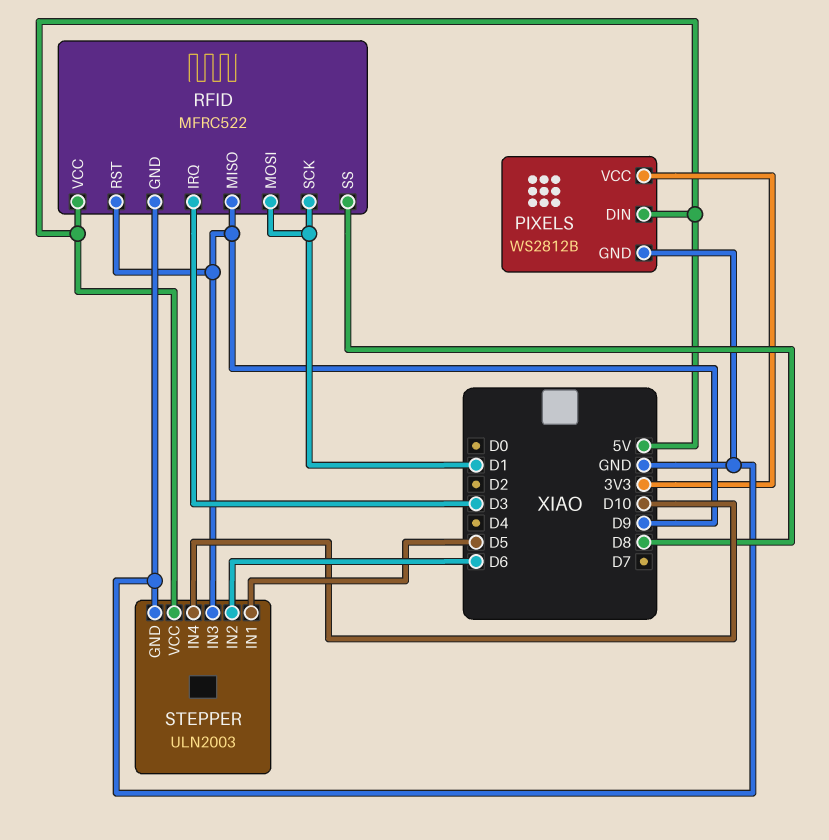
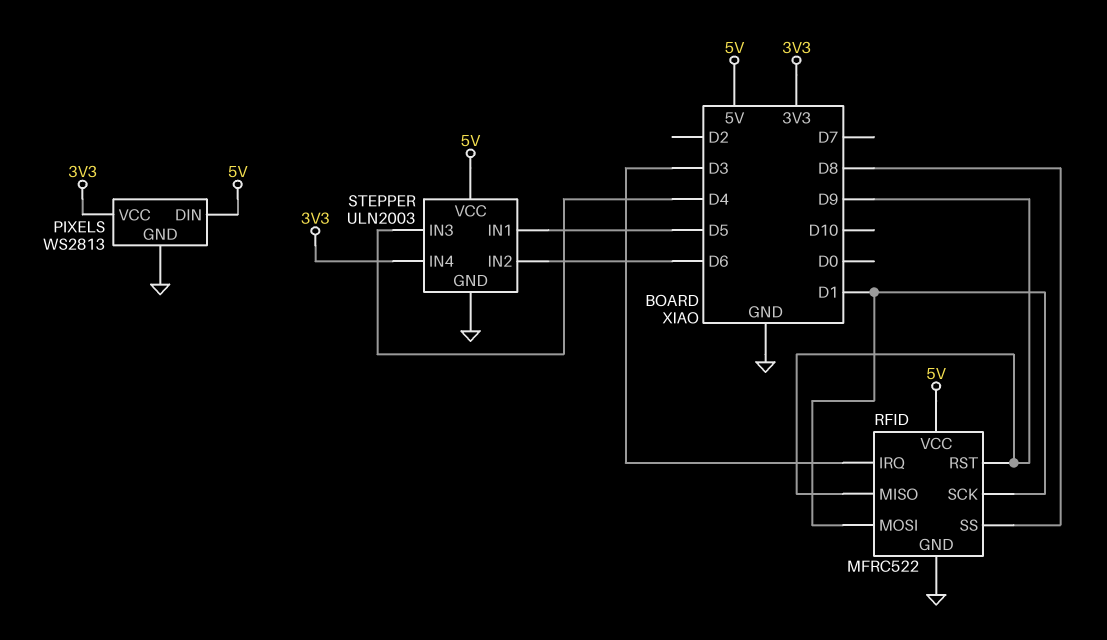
PIXELS: WS2812B -> WS2813
STEPPER pin IN3: D9 -> D4
STEPPER pin IN4: D10 -> 3V3

